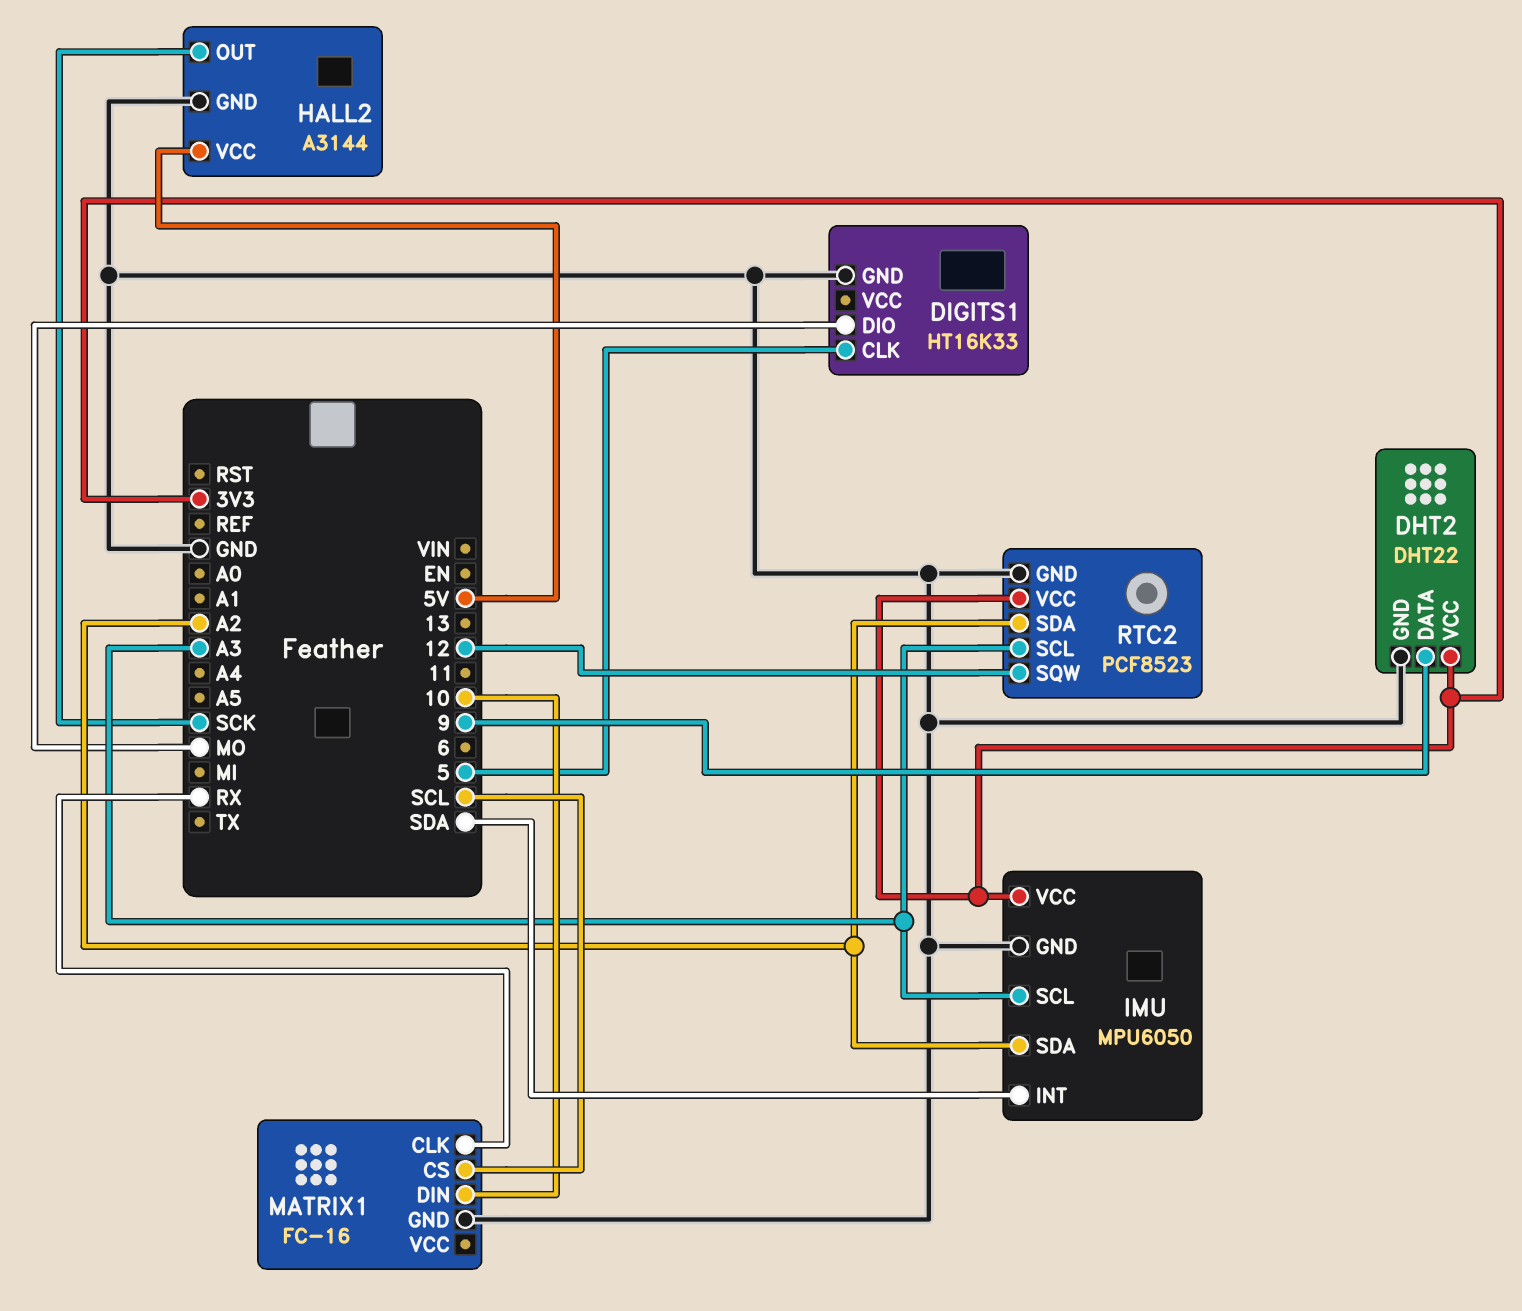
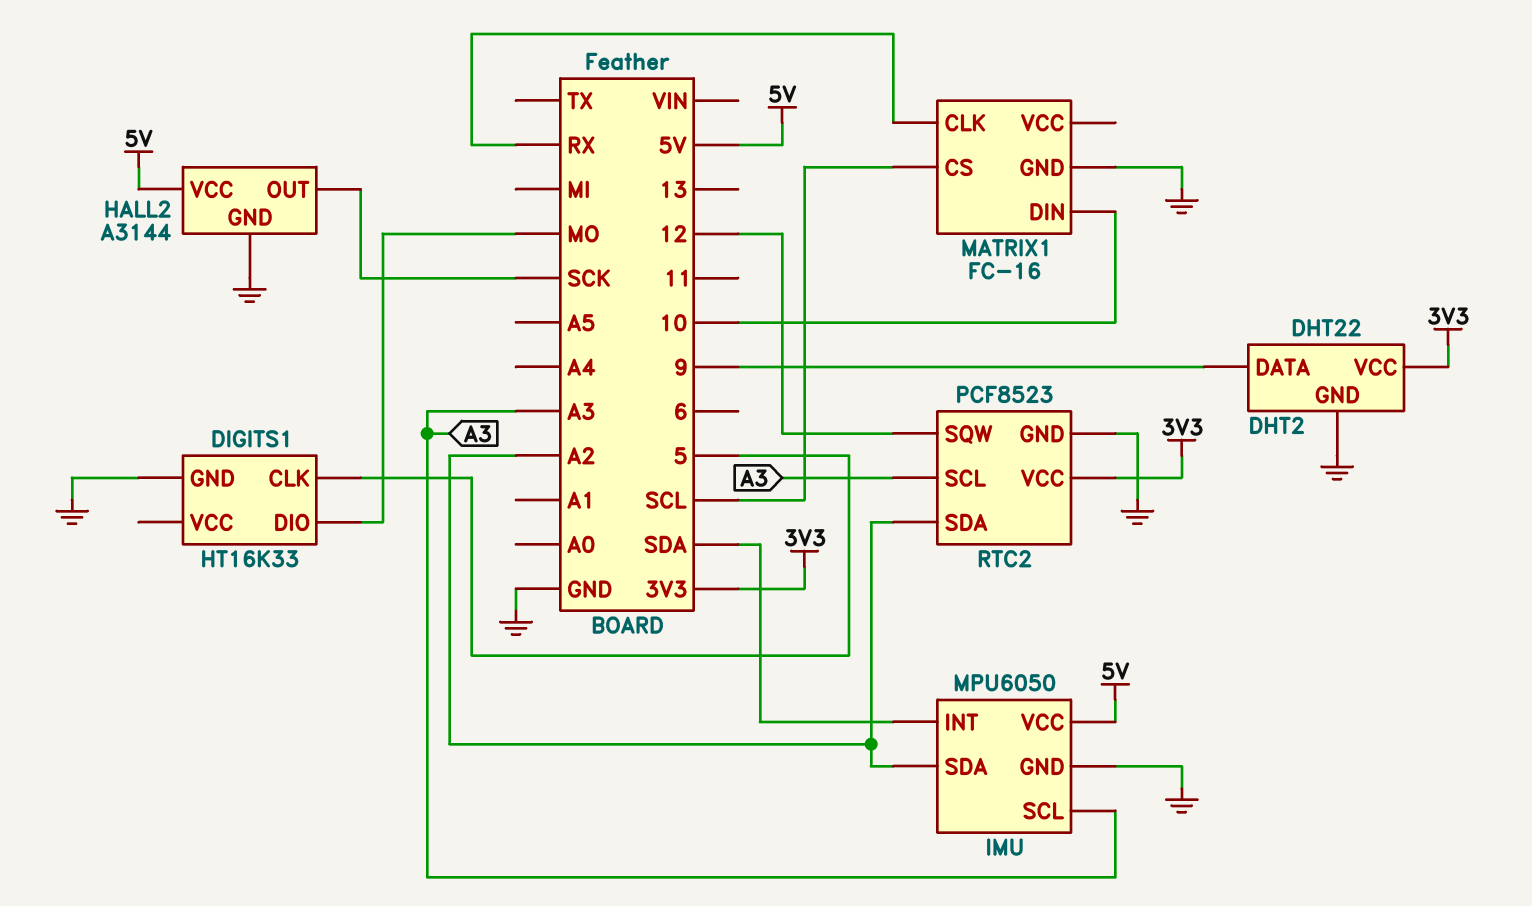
IMU pin VCC: 3V3 -> 5V

